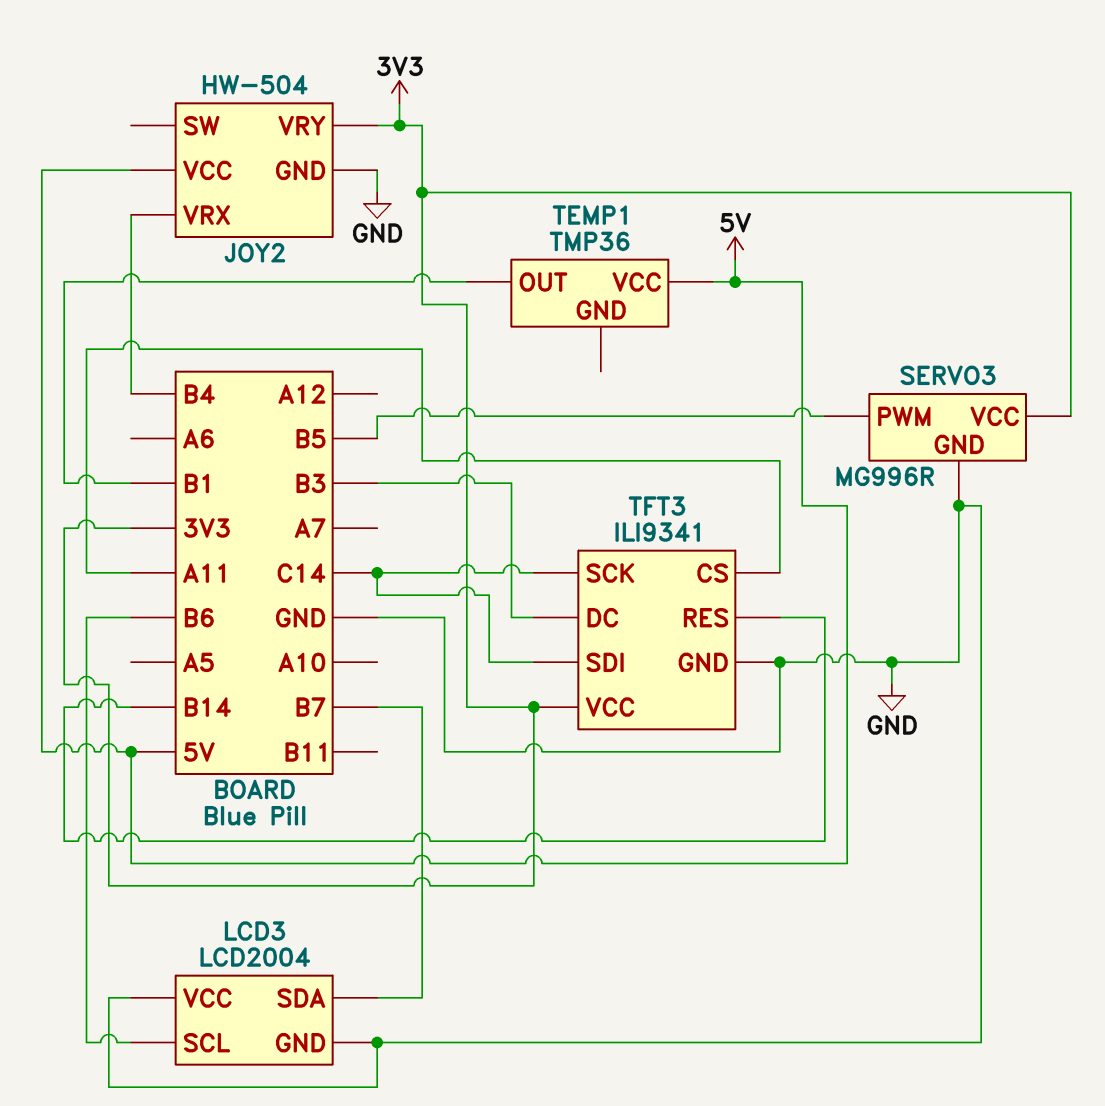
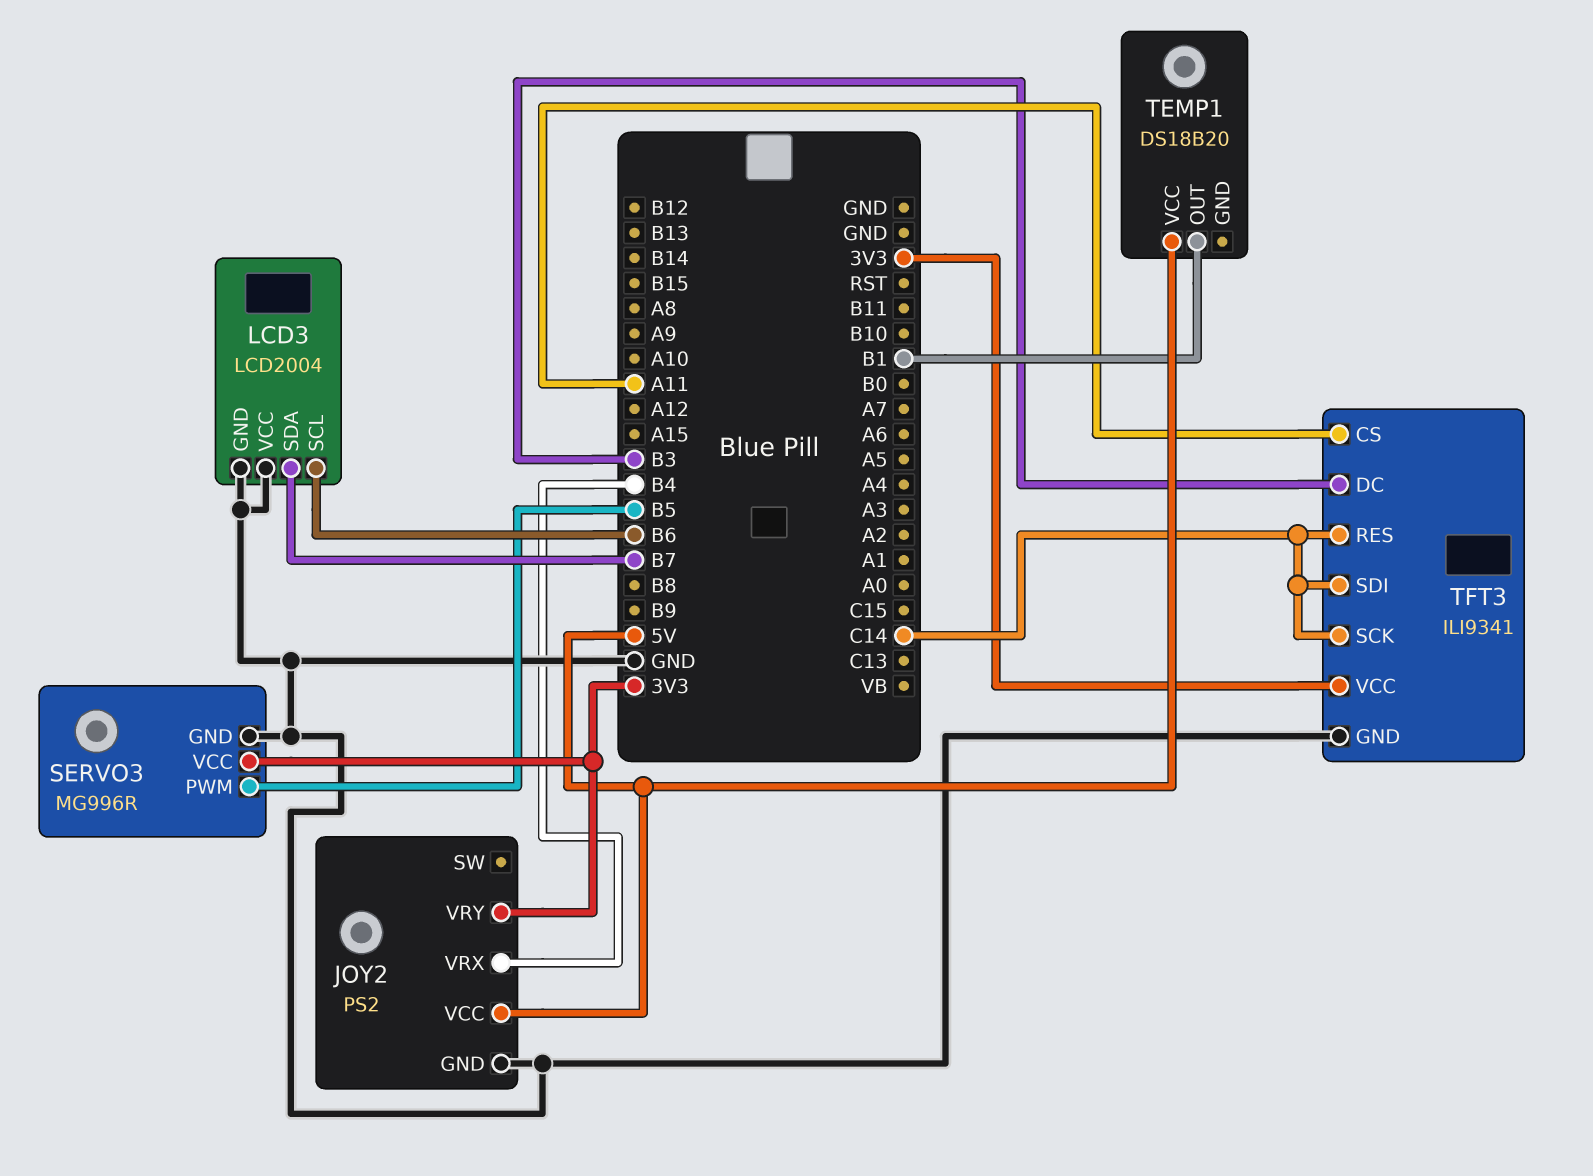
JOY2: HW-504 -> PS2
TEMP1: TMP36 -> DS18B20
TFT3 pin RES: B14 -> C14

